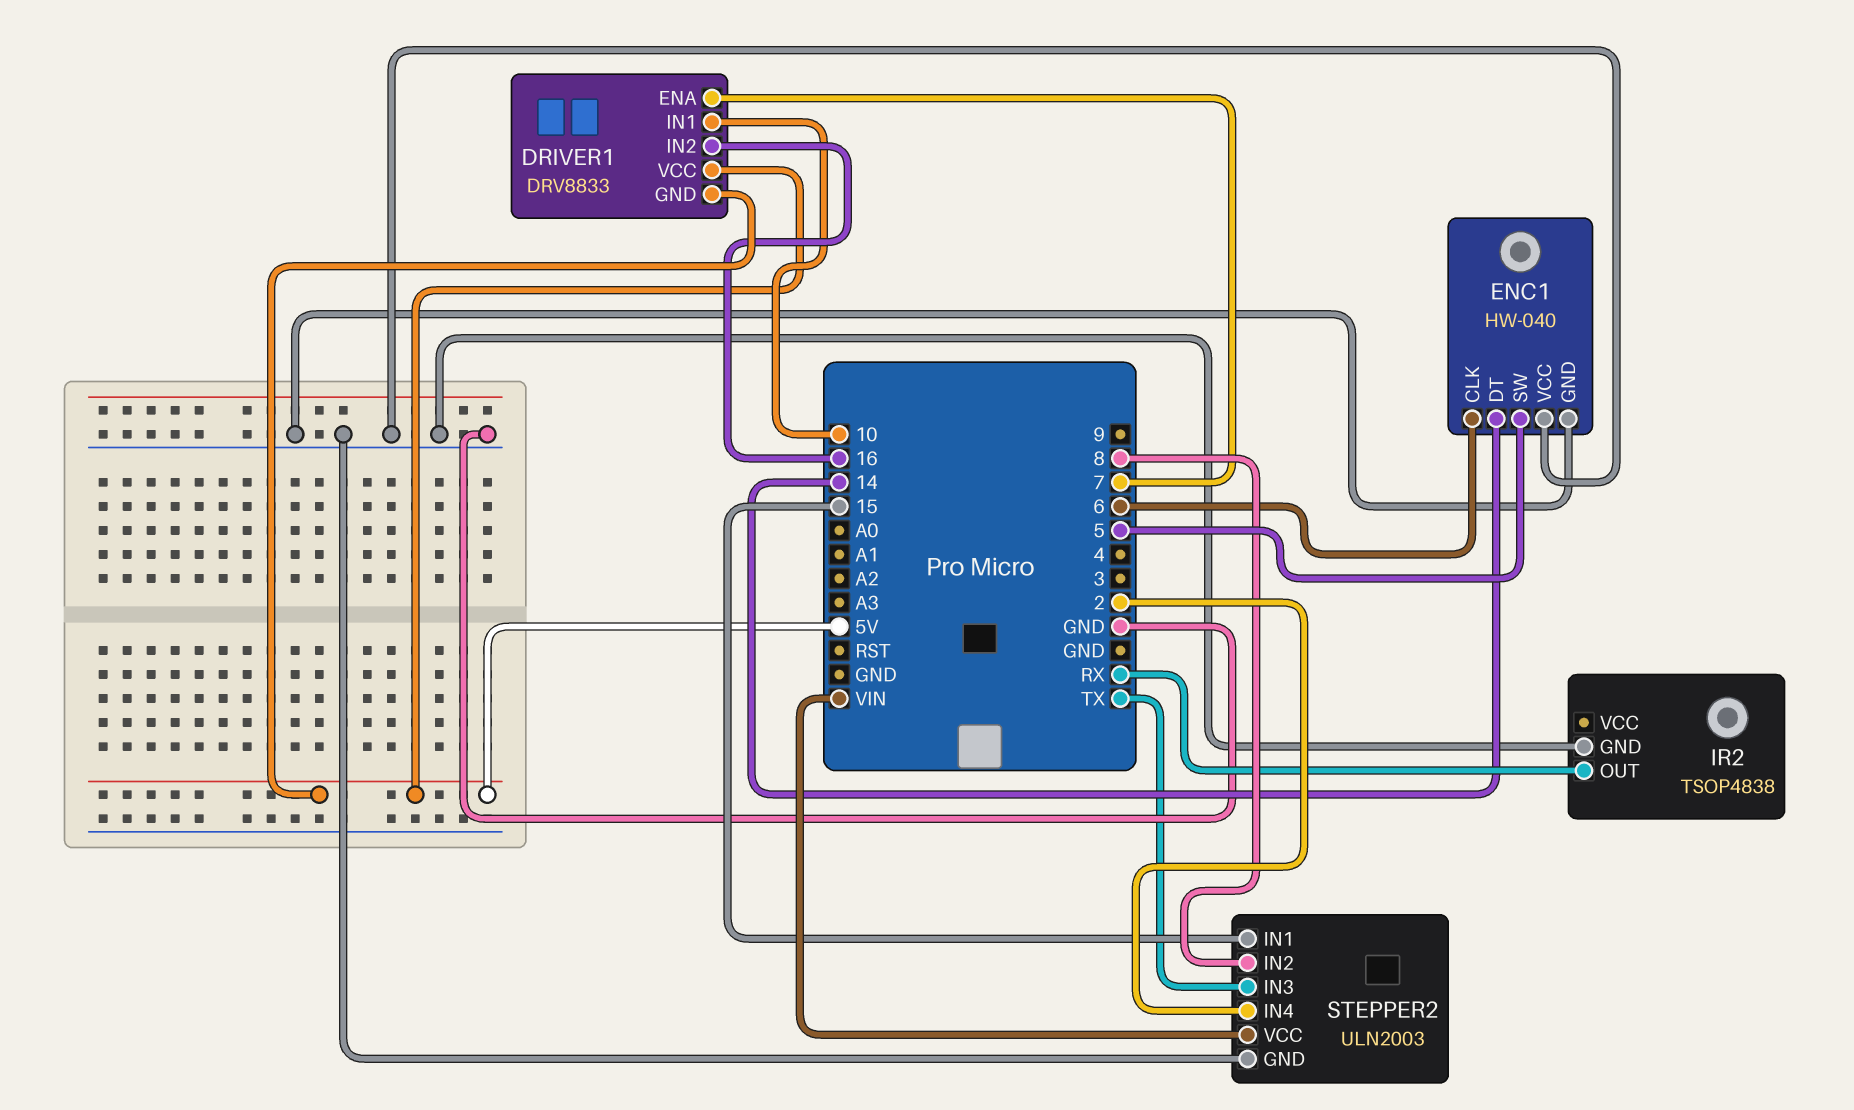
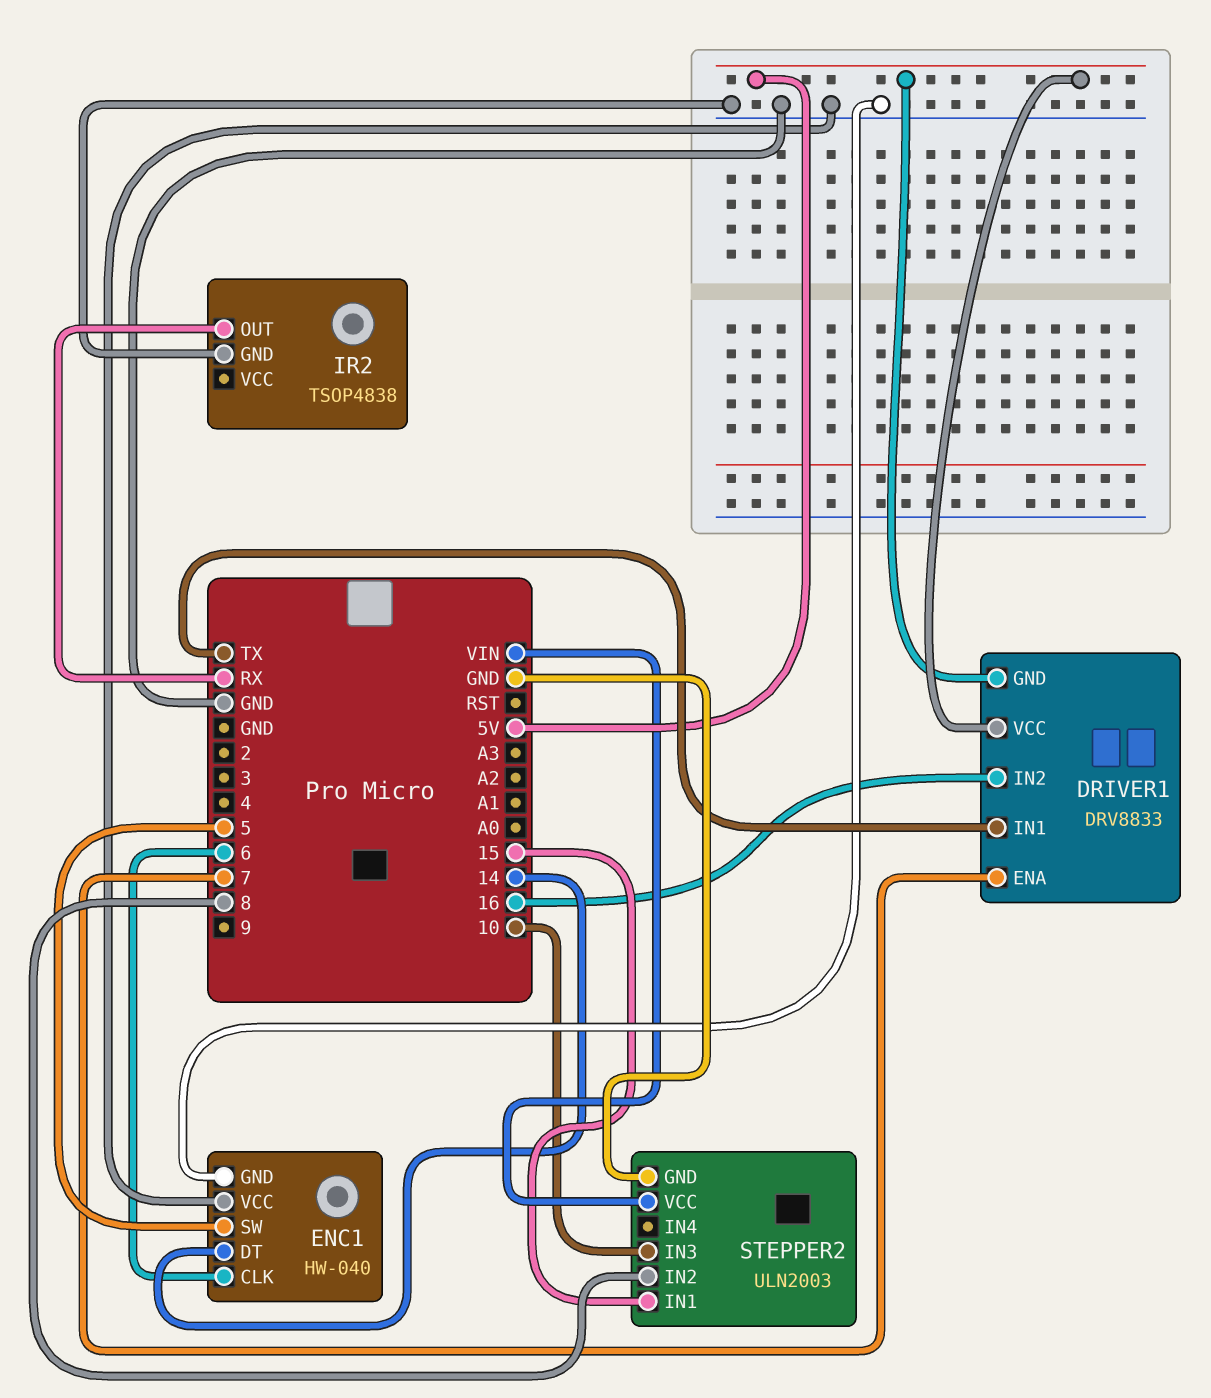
DRIVER1 pin IN1: 10 -> TX
STEPPER2 pin IN3: TX -> 10
STEPPER2 pin IN4: 2 -> none

